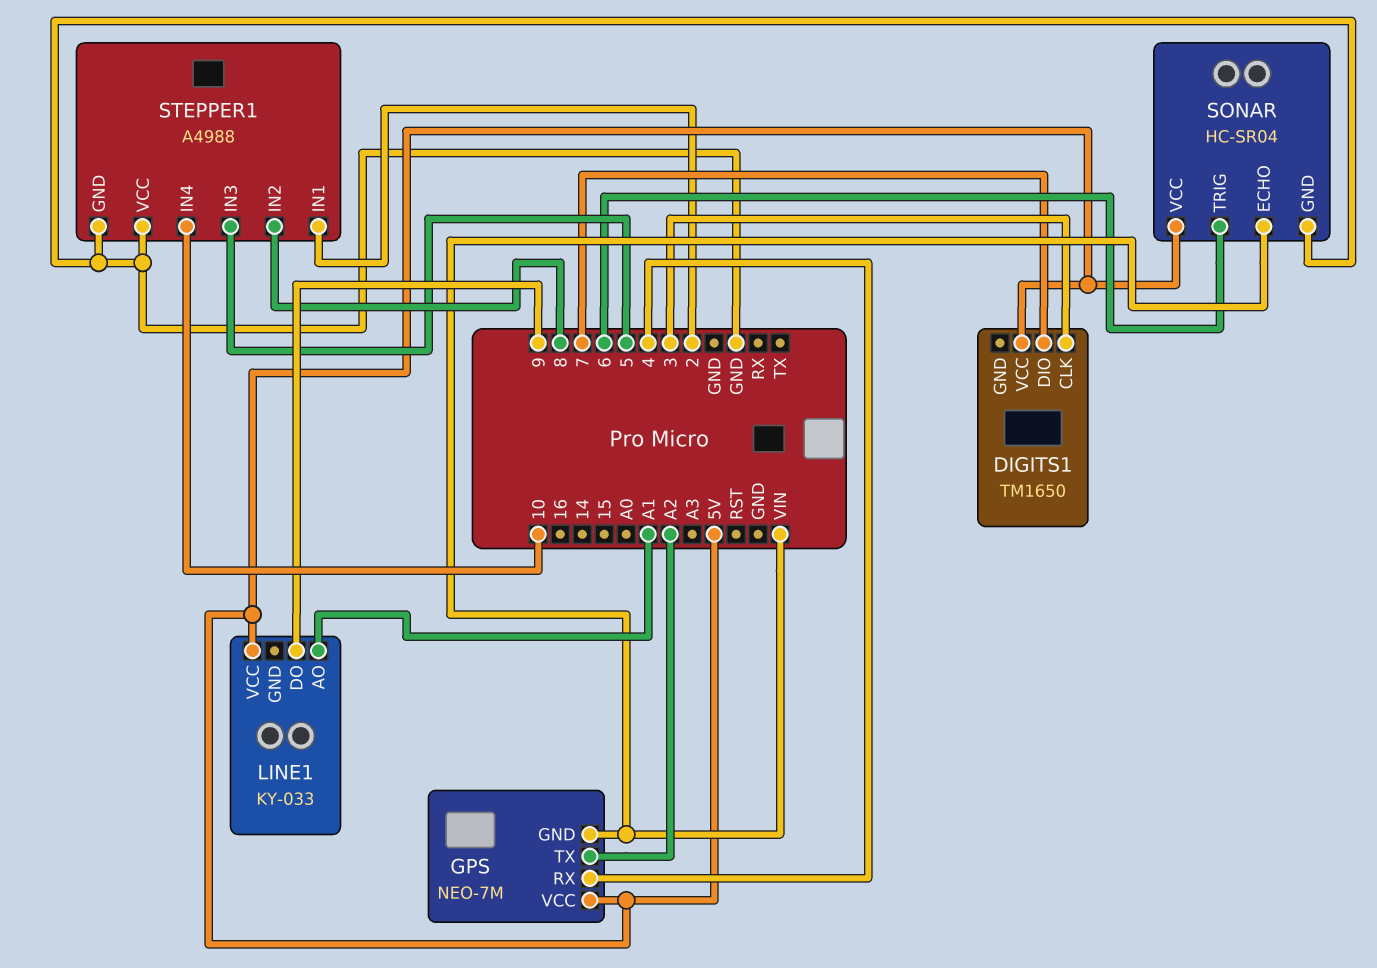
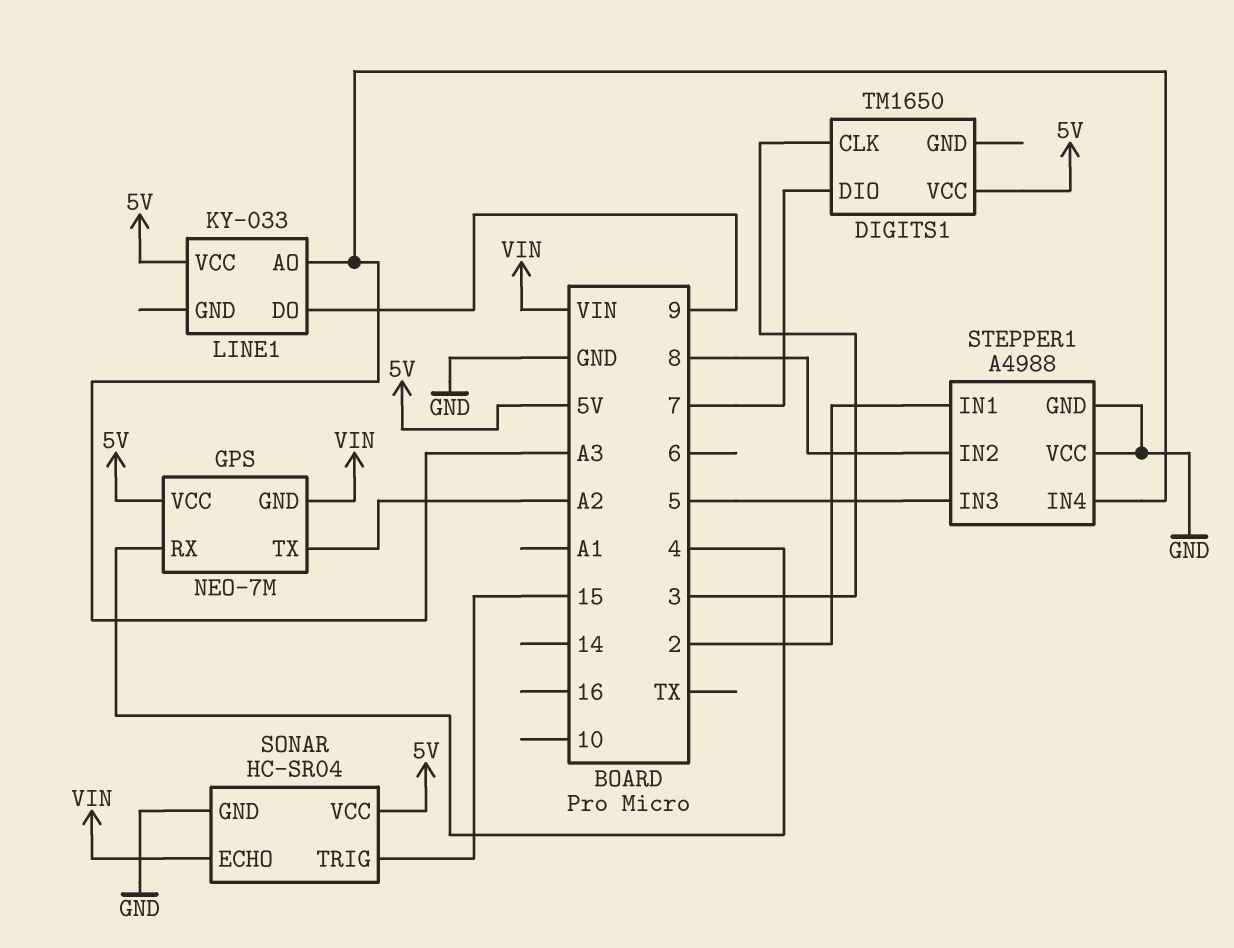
LINE1 pin AO: A1 -> A3
SONAR pin TRIG: 6 -> 15
STEPPER1 pin IN4: 10 -> A3

